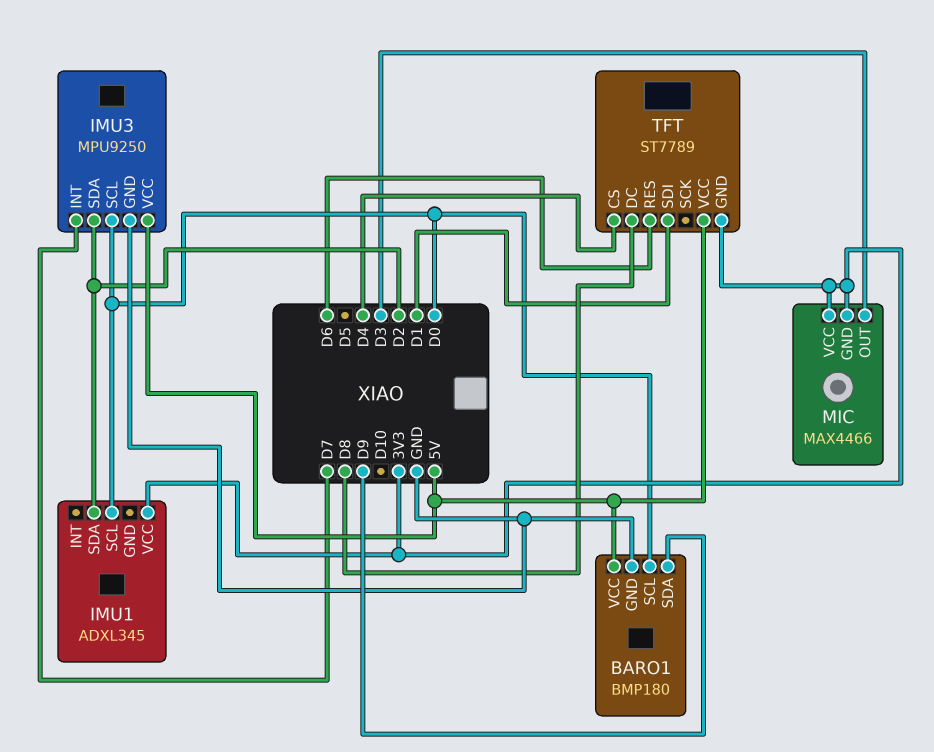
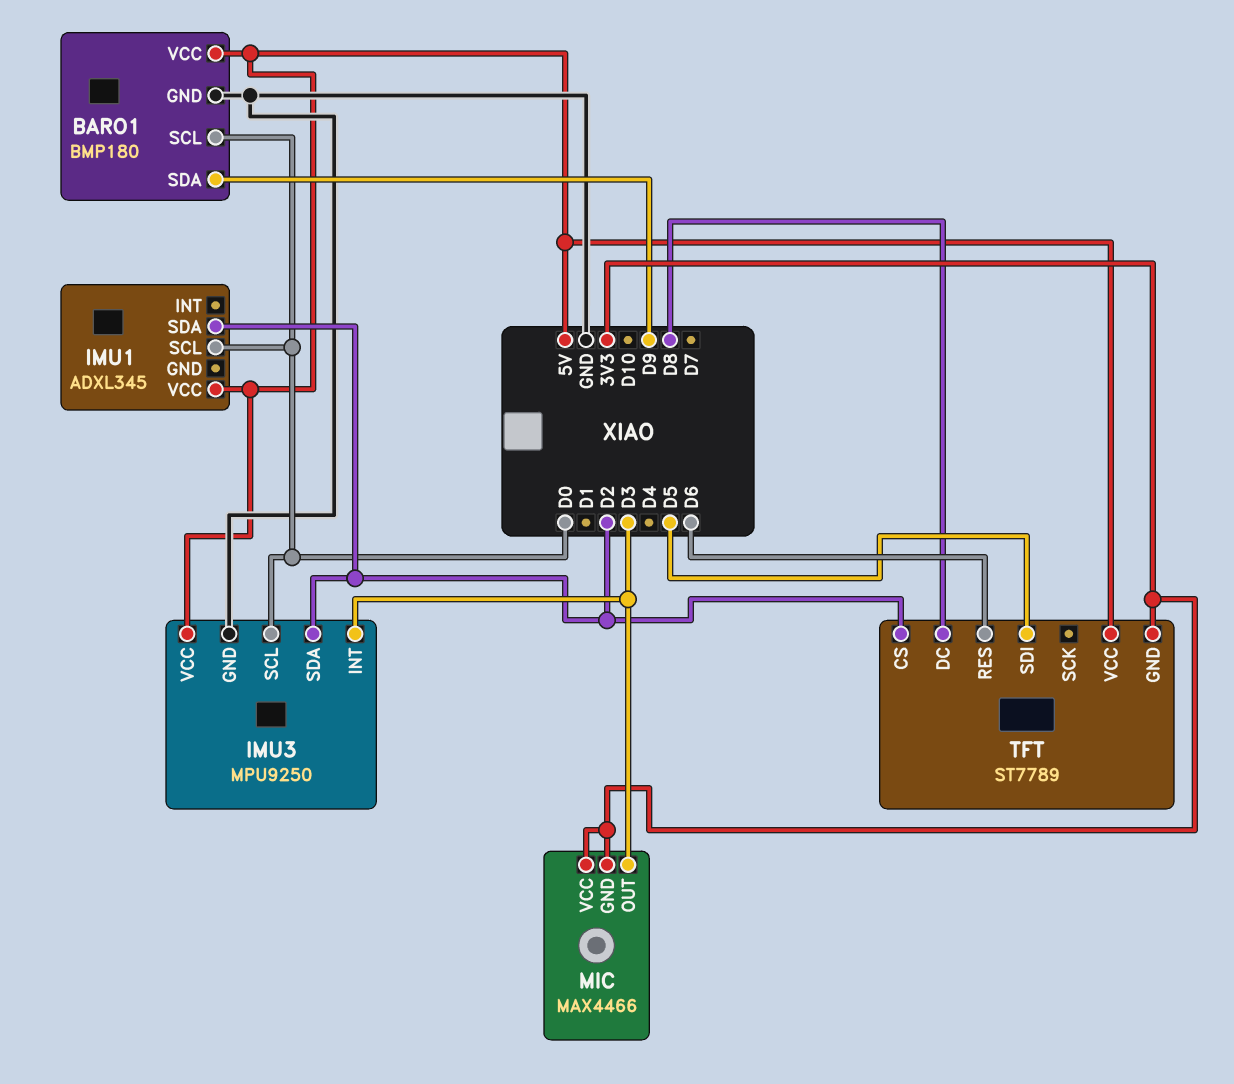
IMU1 pin VCC: 3V3 -> 5V
IMU3 pin INT: D7 -> D3
TFT pin CS: D4 -> D2
TFT pin SDI: D1 -> D5

